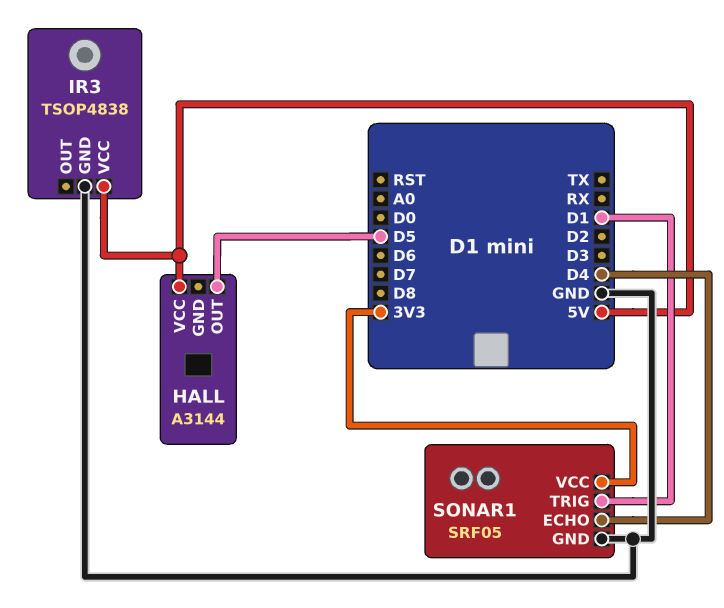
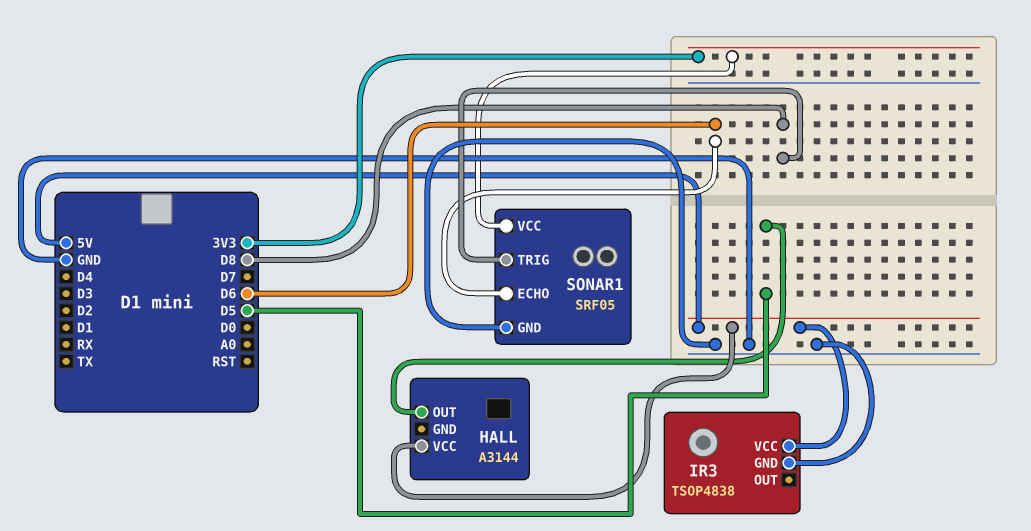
SONAR1 pin ECHO: D4 -> D6
SONAR1 pin TRIG: D1 -> D8

